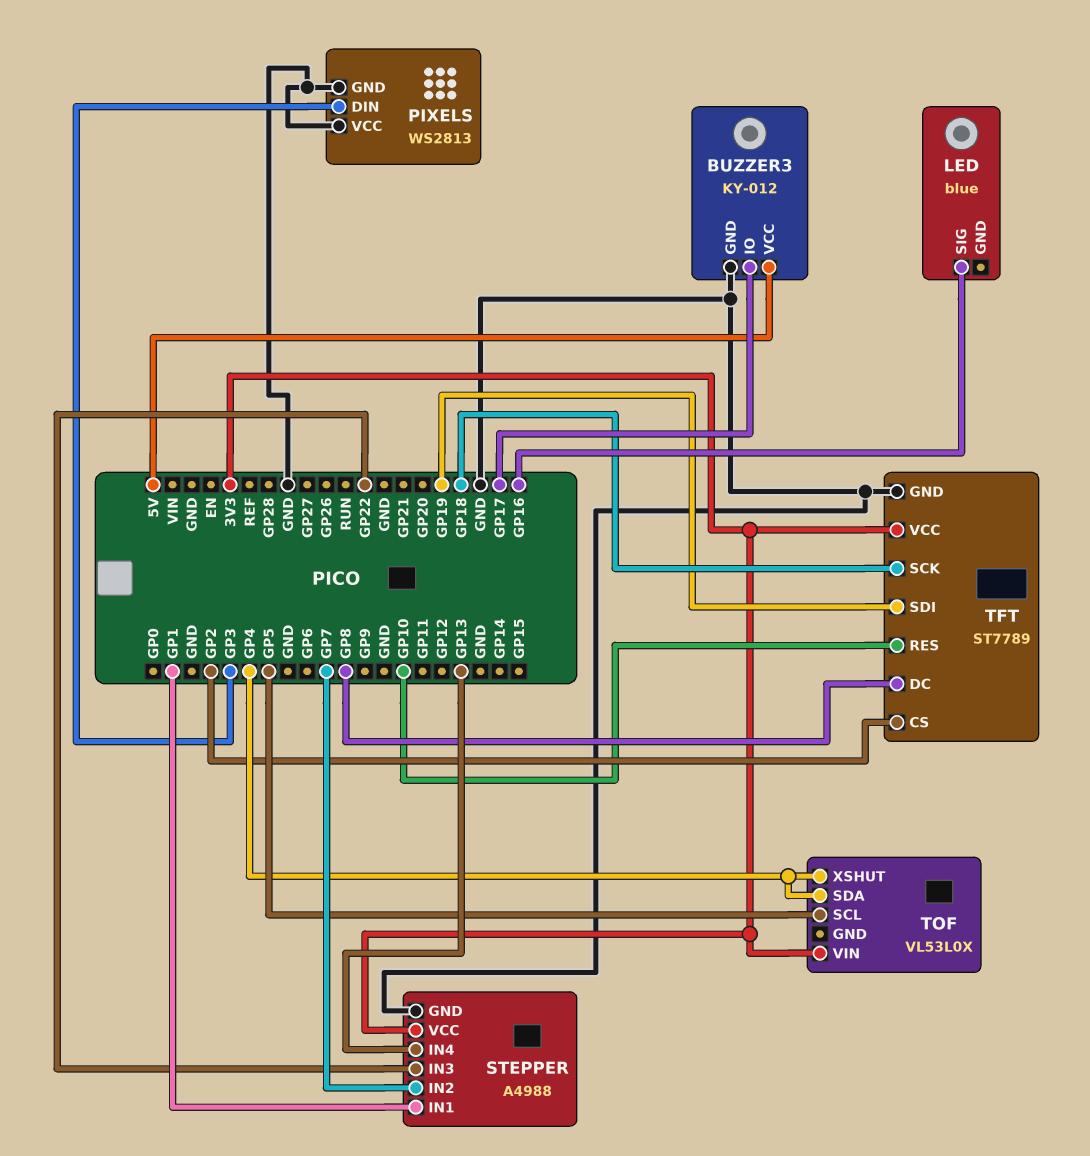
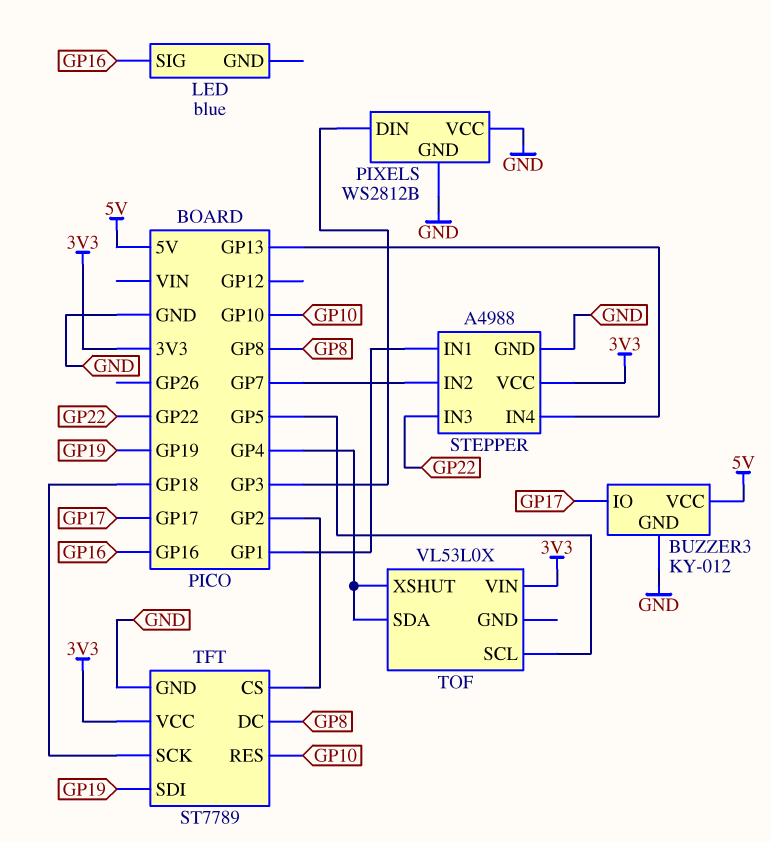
PIXELS: WS2813 -> WS2812B

